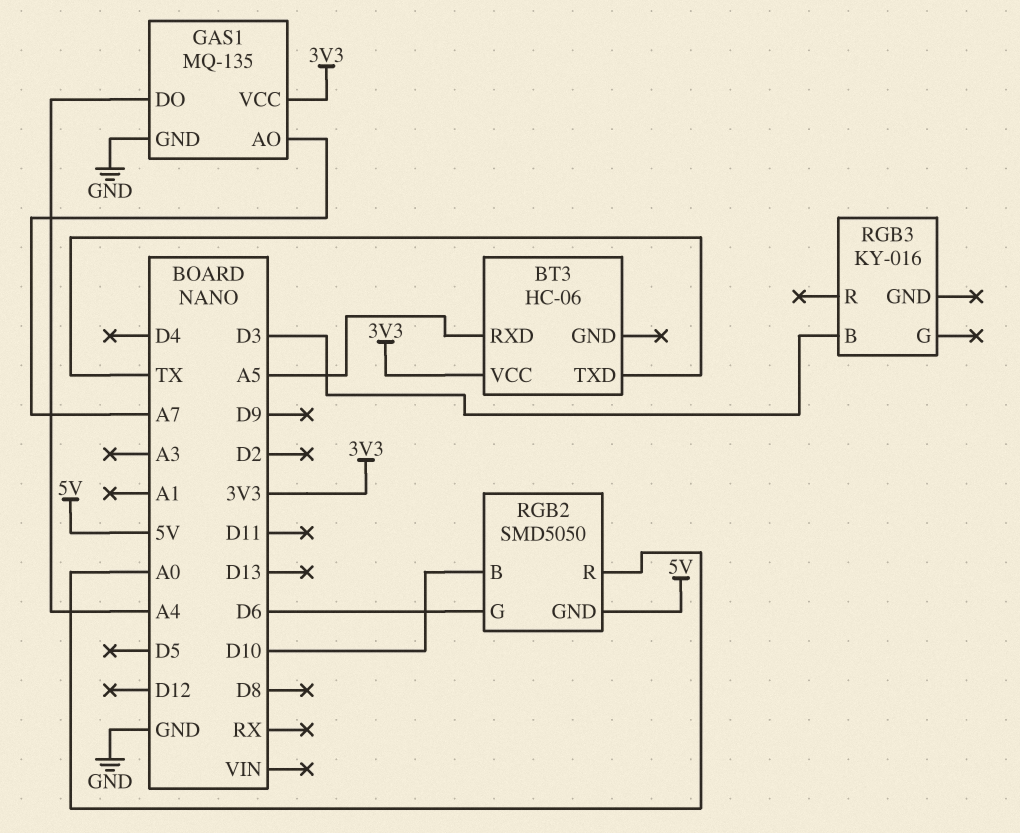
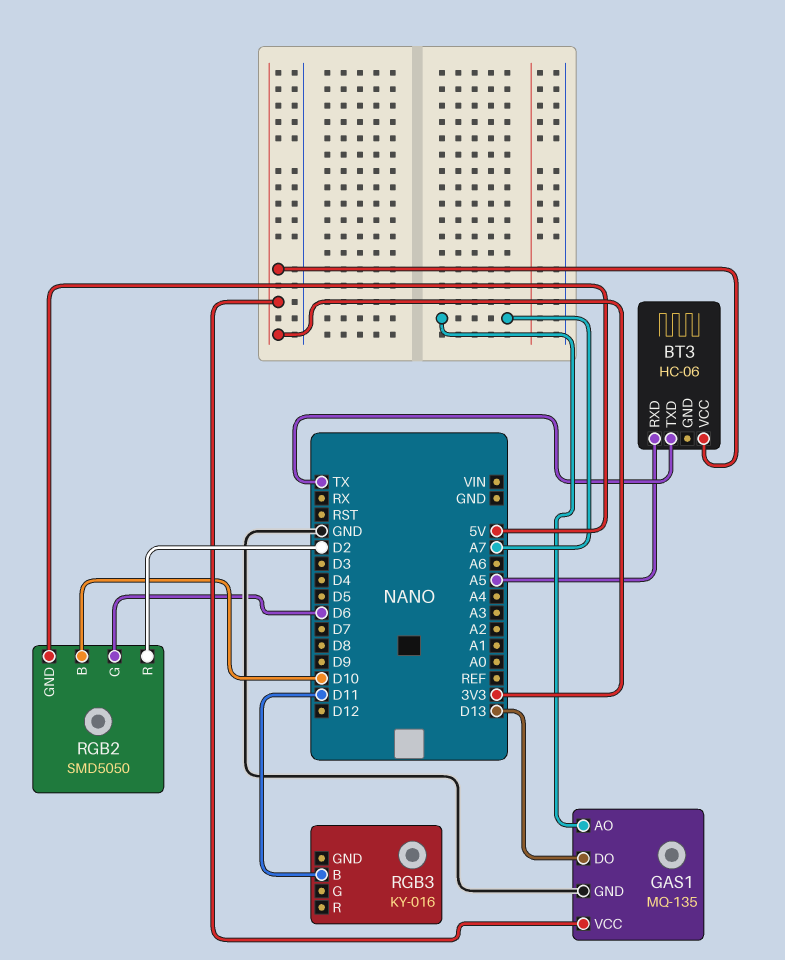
GAS1 pin DO: A4 -> D13
RGB2 pin R: A0 -> D2
RGB3 pin B: D3 -> D11

